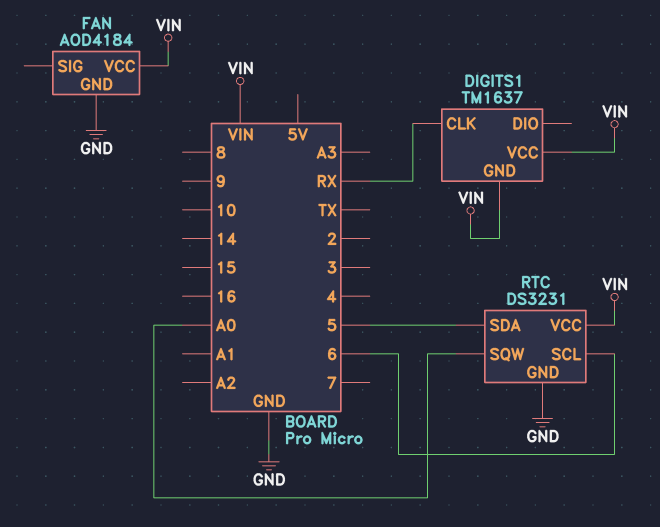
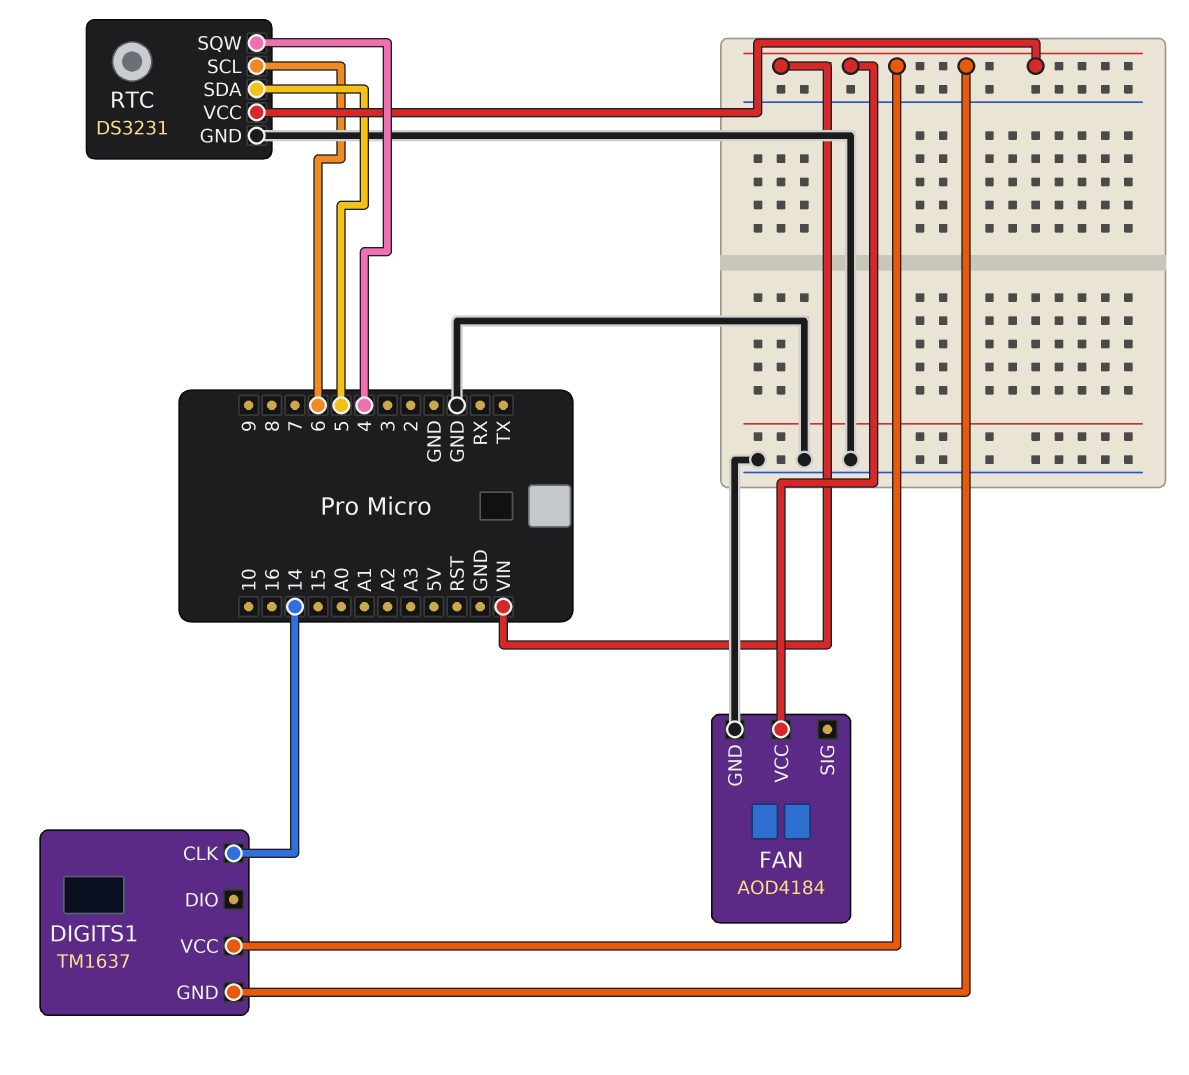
DIGITS1 pin CLK: RX -> 14
RTC pin SQW: A0 -> 4

